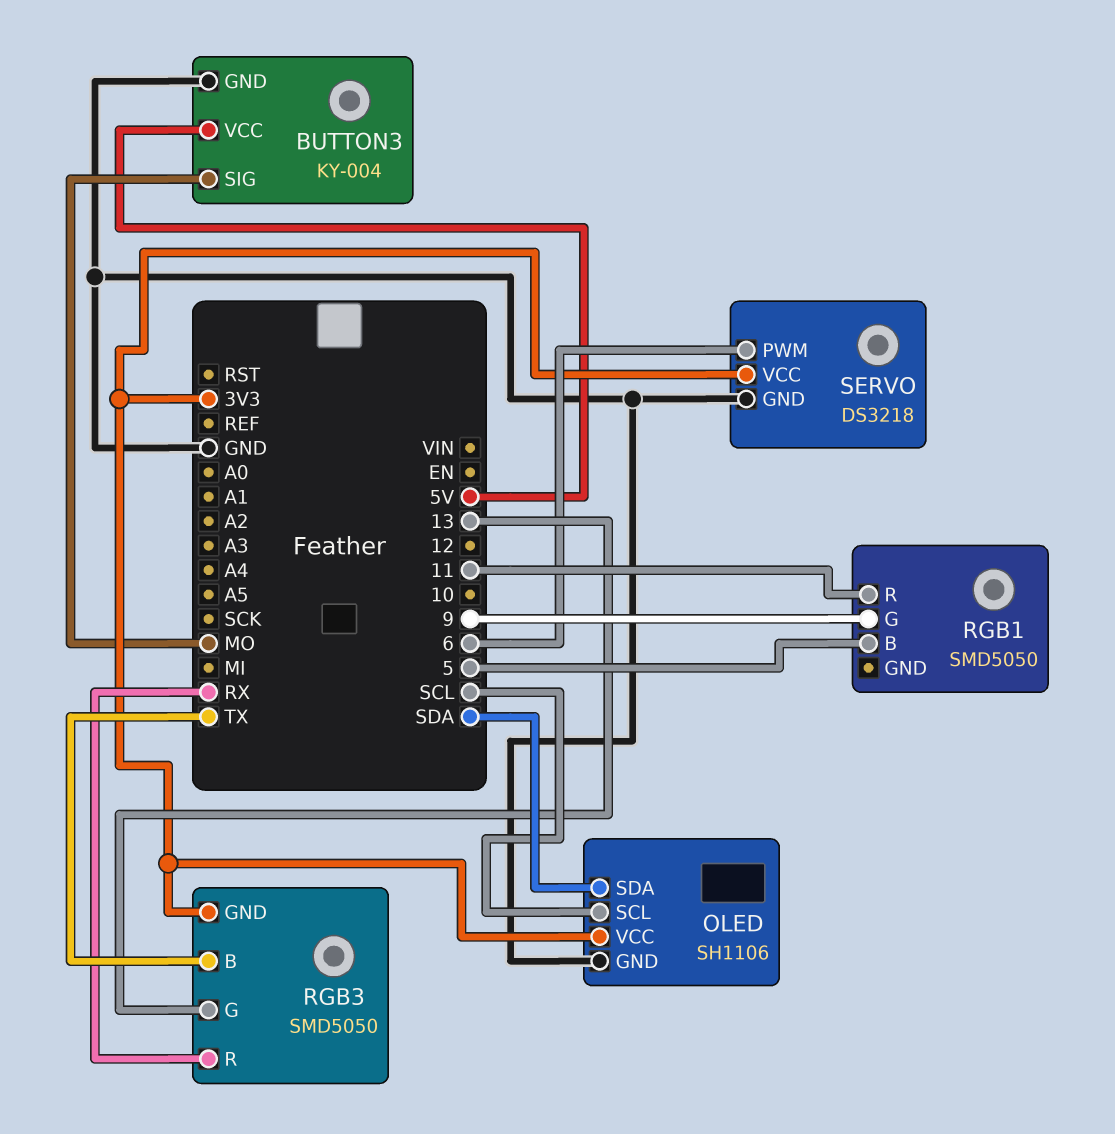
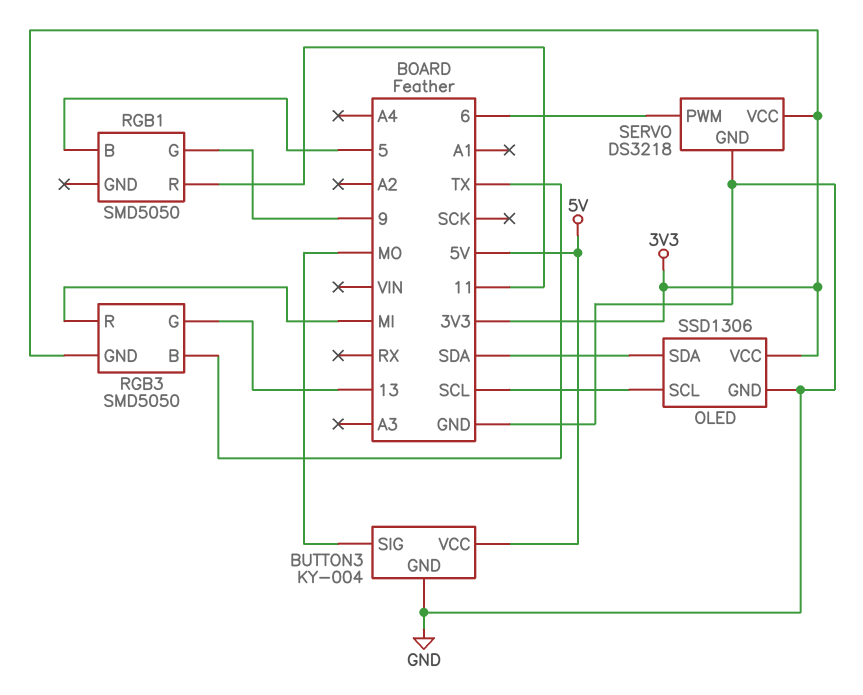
OLED: SH1106 -> SSD1306
RGB3 pin R: RX -> MI

